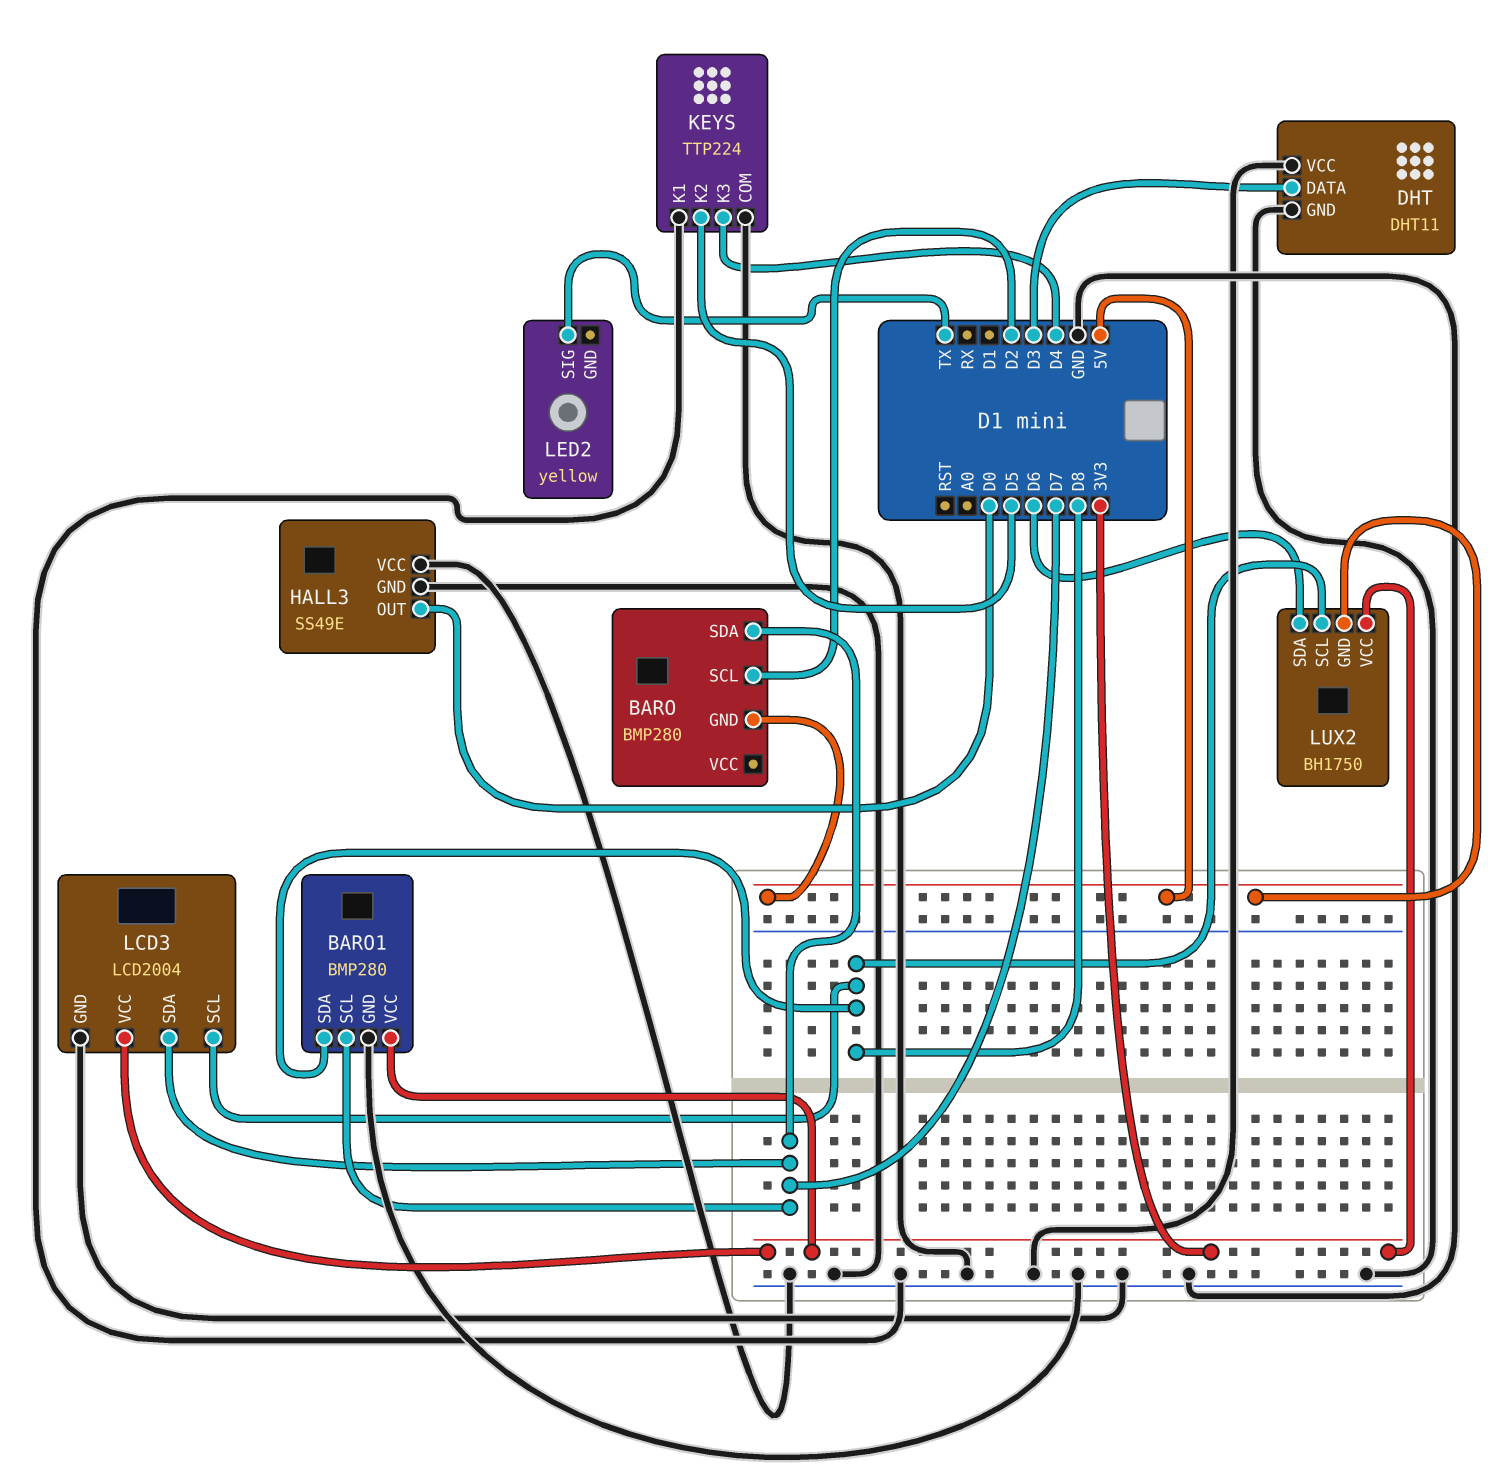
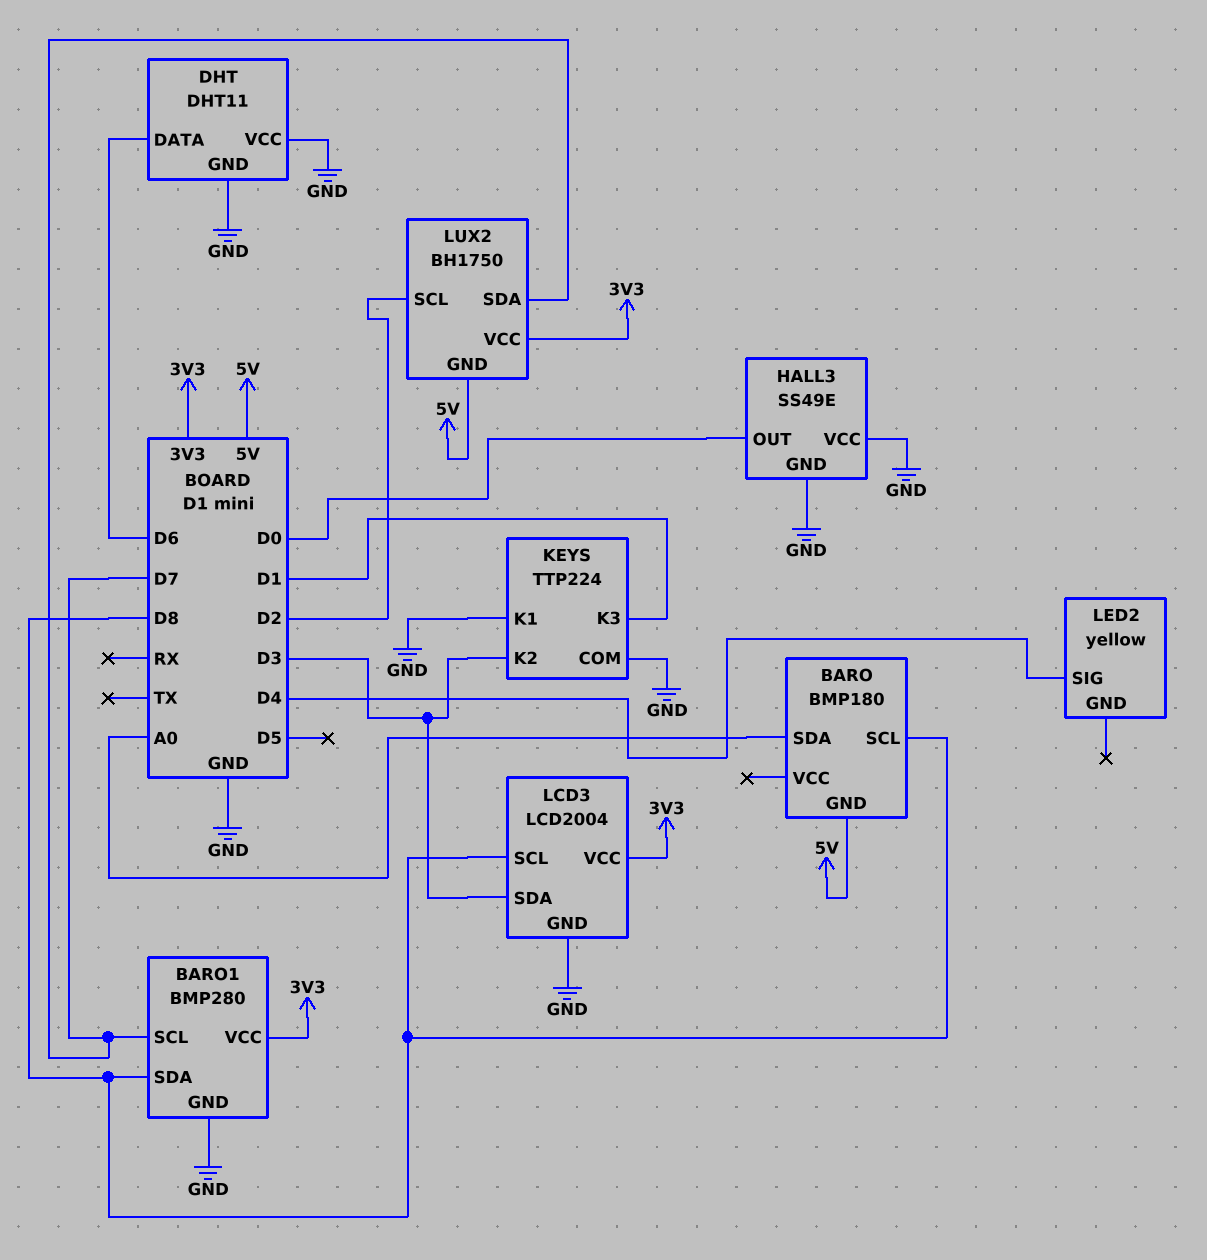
BARO: BMP280 -> BMP180
BARO pin SCL: D2 -> D8
BARO pin SDA: D7 -> A0
DHT pin DATA: D3 -> D6
KEYS pin K2: D5 -> D3
KEYS pin K3: D4 -> D1
LCD3 pin SDA: D7 -> D3
LED2 pin SIG: TX -> D4
LUX2 pin SCL: D8 -> D2
LUX2 pin SDA: D6 -> D7

